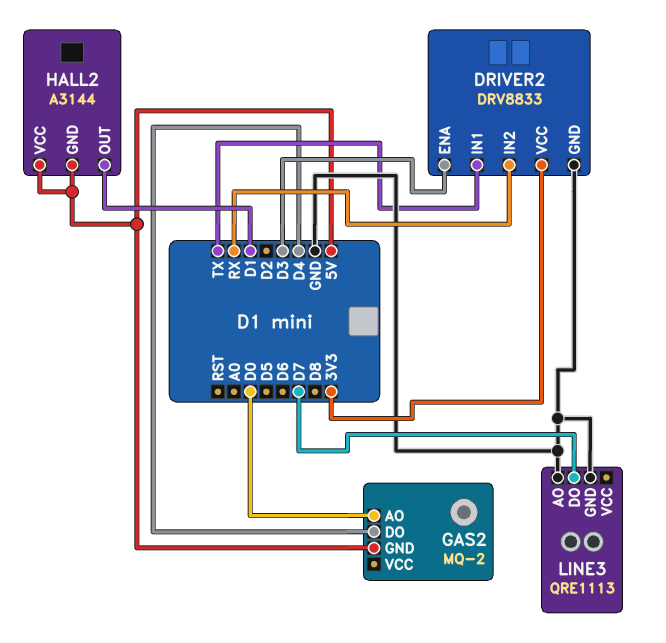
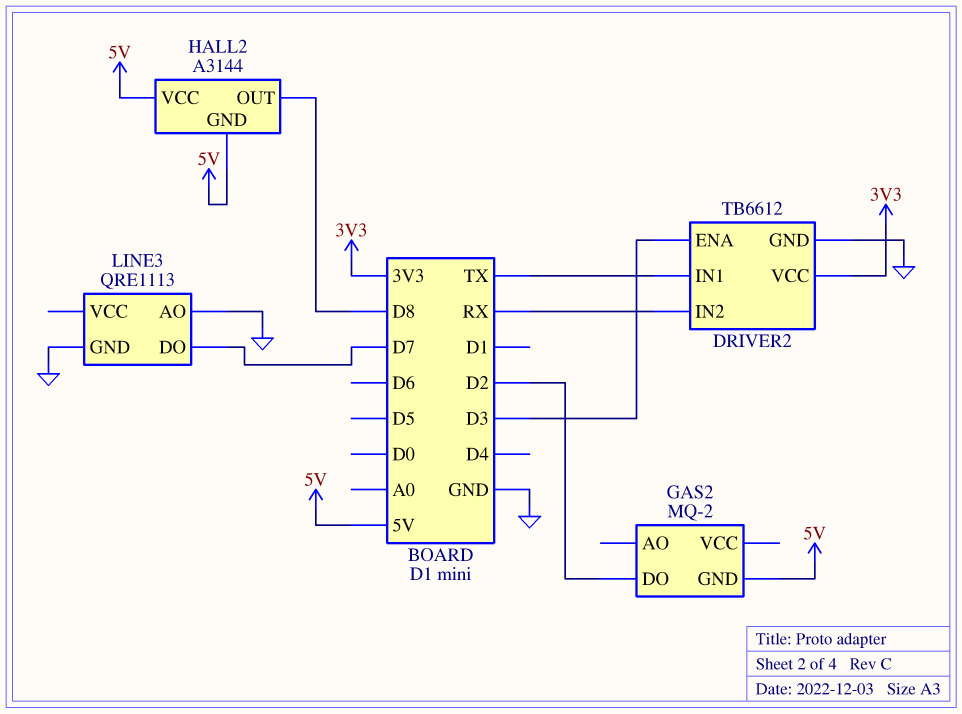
DRIVER2: DRV8833 -> TB6612
GAS2 pin AO: D0 -> none
GAS2 pin DO: D4 -> D2
HALL2 pin OUT: D1 -> D8

